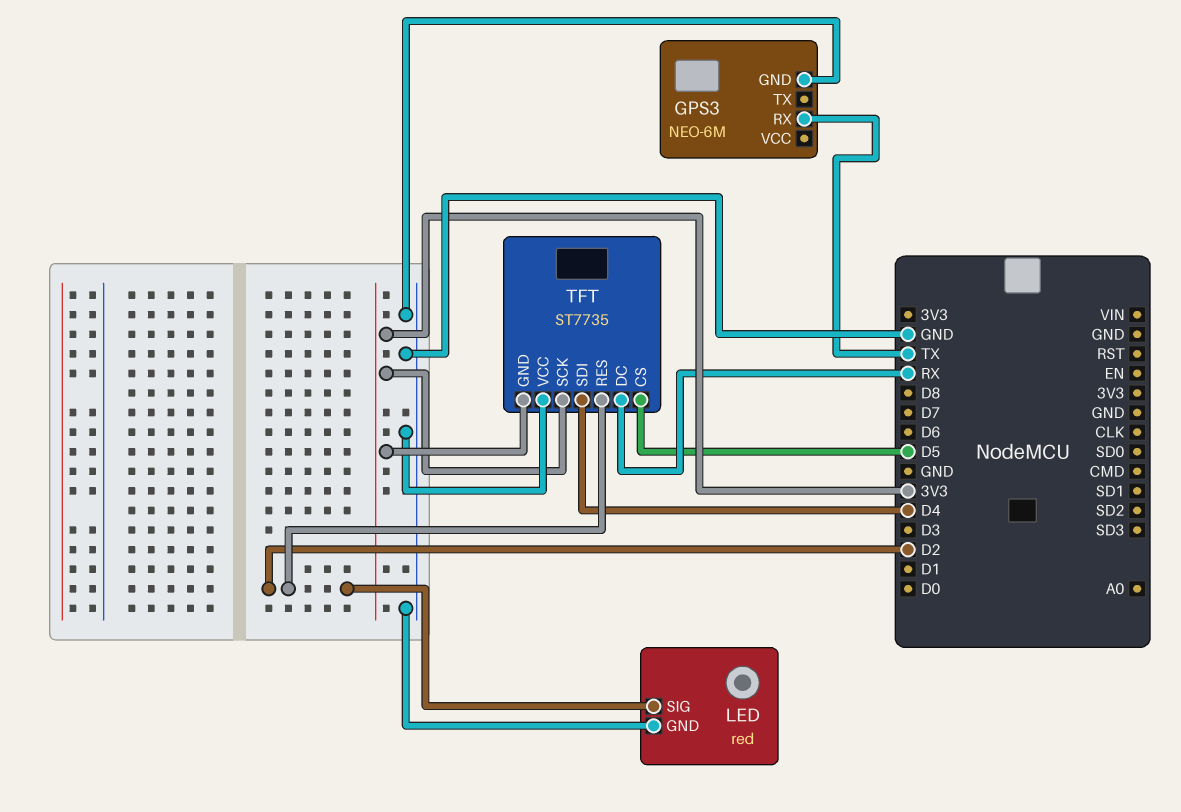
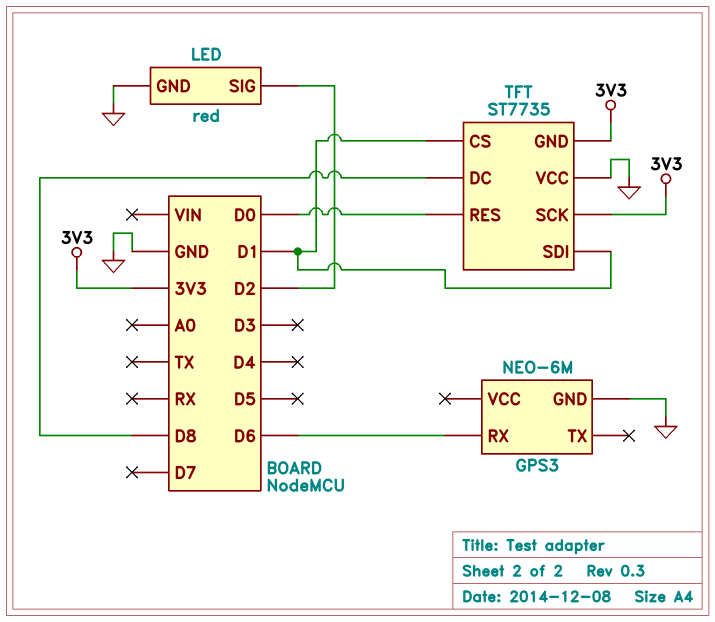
GPS3 pin RX: TX -> D6
TFT pin CS: D5 -> D1
TFT pin DC: RX -> D8
TFT pin RES: D2 -> D0
TFT pin SDI: D4 -> D1

